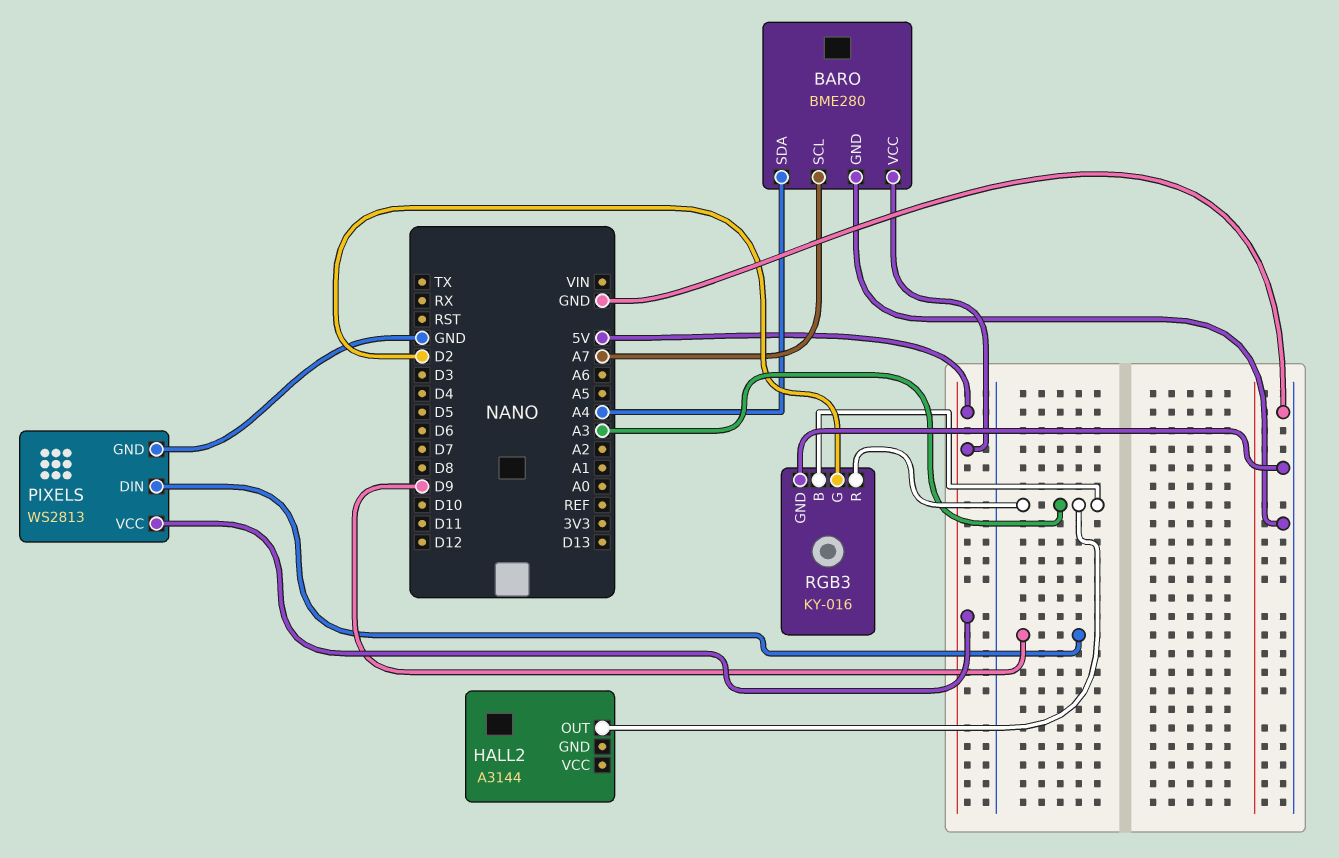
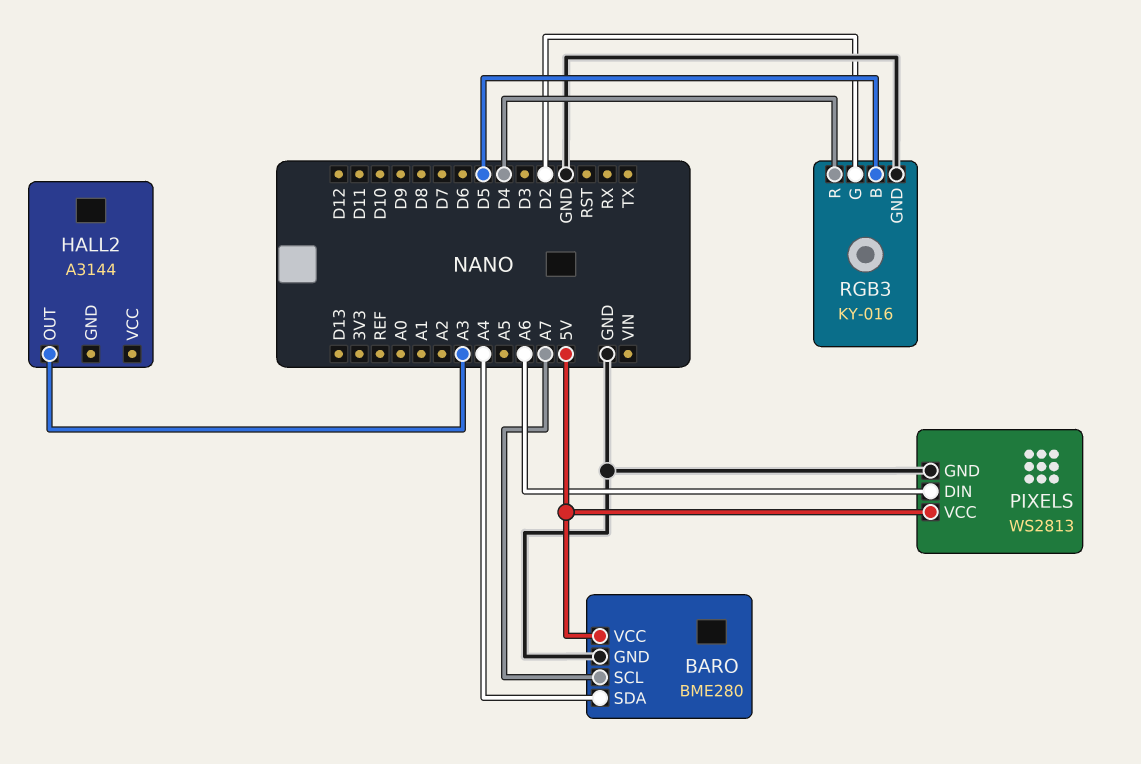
PIXELS pin DIN: D9 -> A6
RGB3 pin B: A3 -> D5
RGB3 pin R: A3 -> D4

